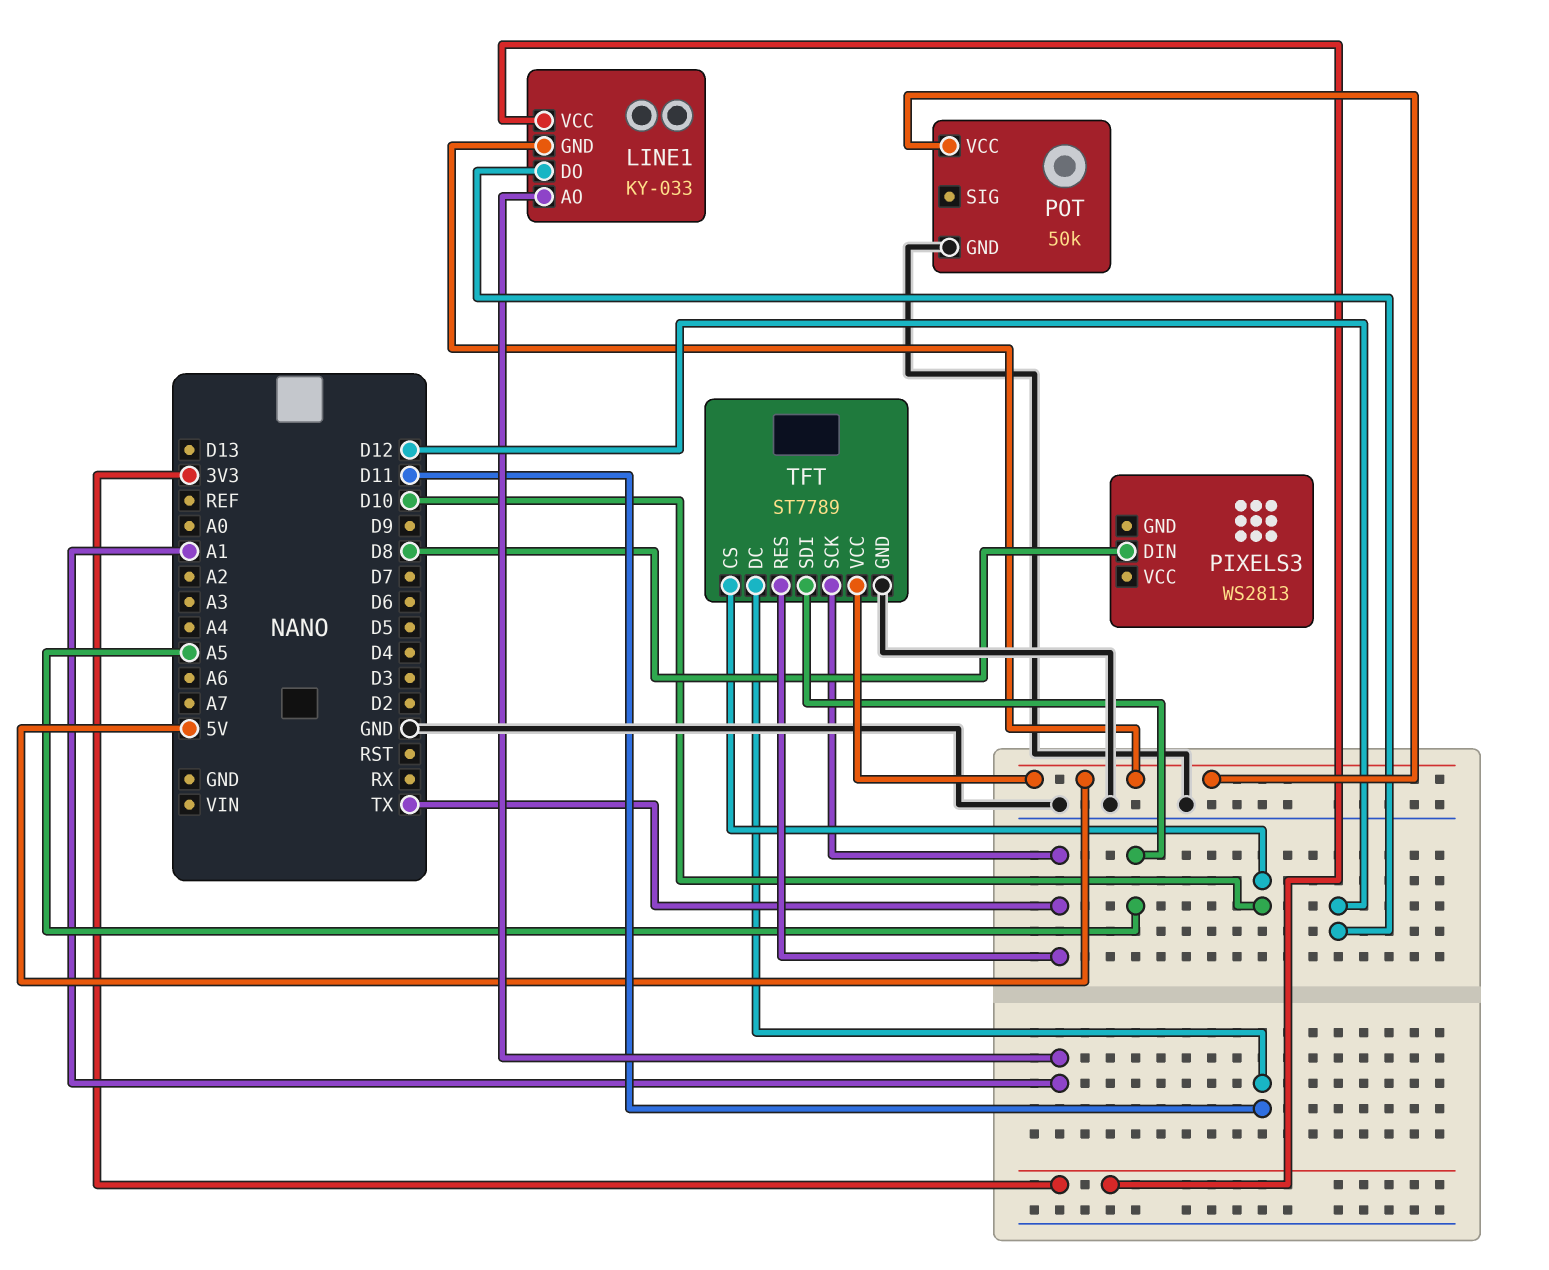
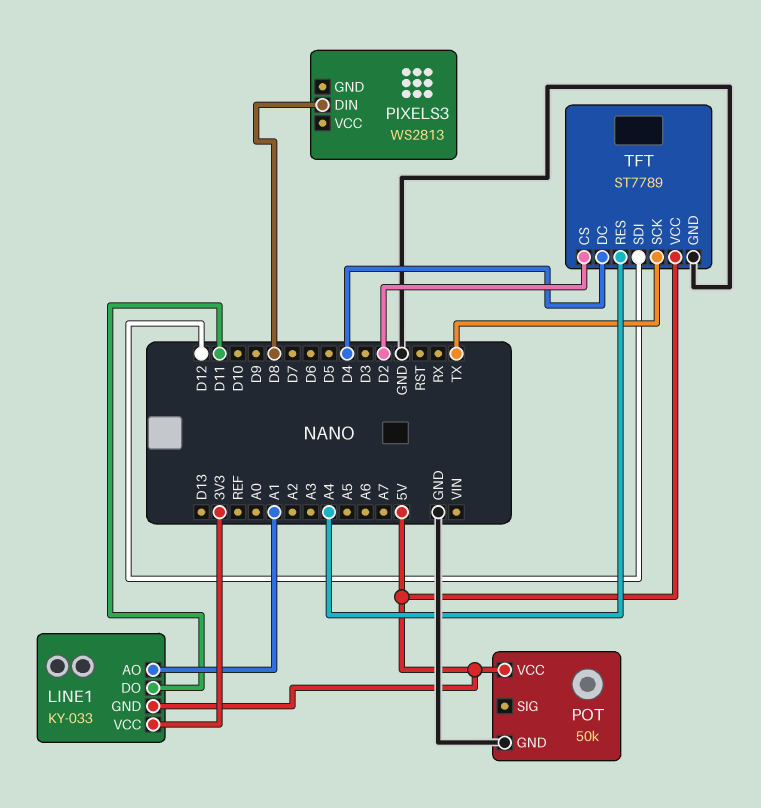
LINE1 pin DO: D12 -> D11
TFT pin CS: D10 -> D2
TFT pin DC: D11 -> D4
TFT pin RES: TX -> A4
TFT pin SDI: A5 -> D12

